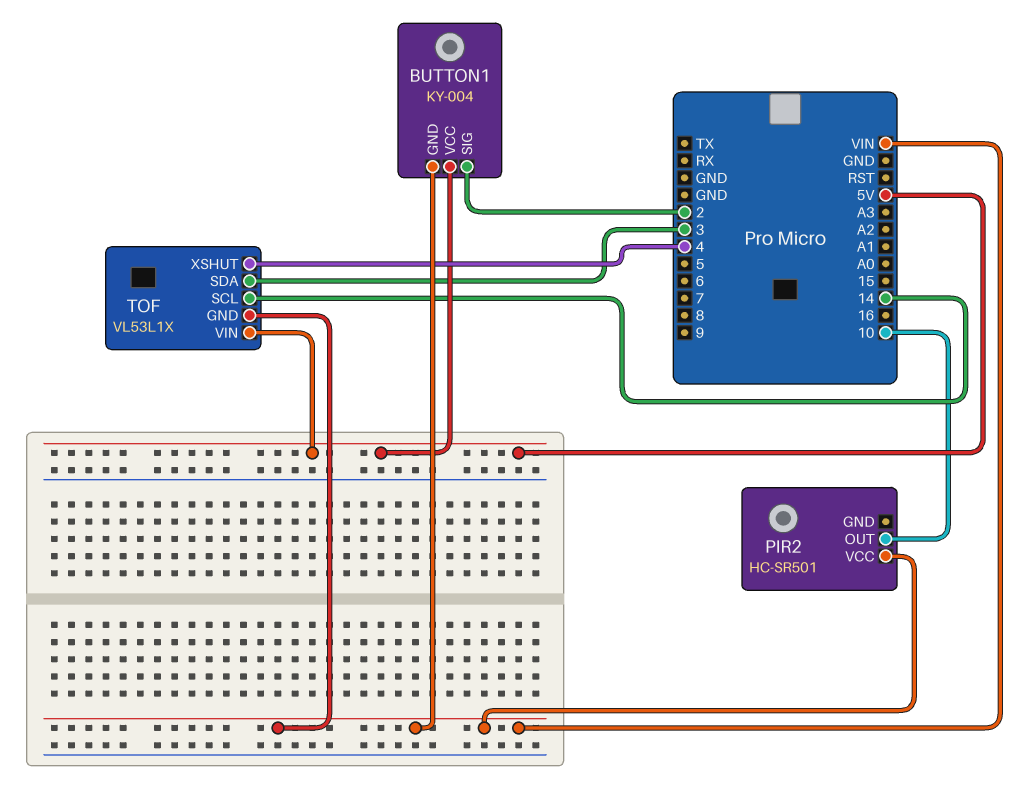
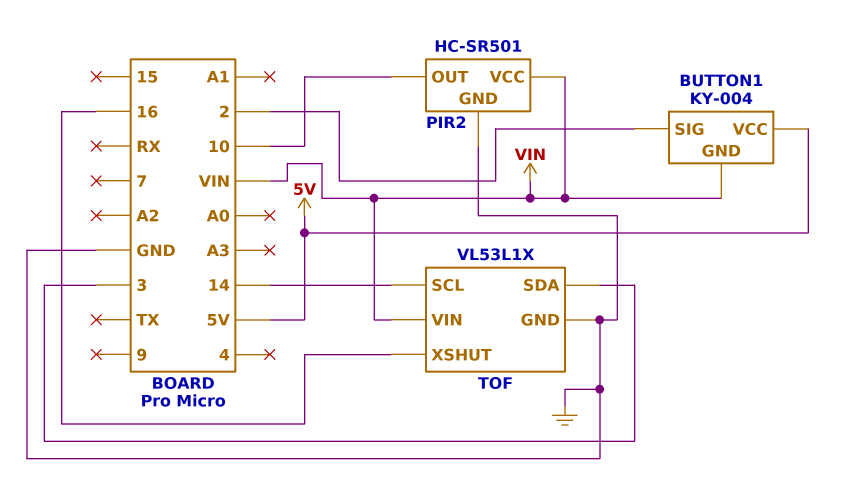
PIR2 pin GND: none -> GND
TOF pin GND: VIN -> GND
TOF pin VIN: 5V -> VIN
TOF pin XSHUT: 4 -> 16

